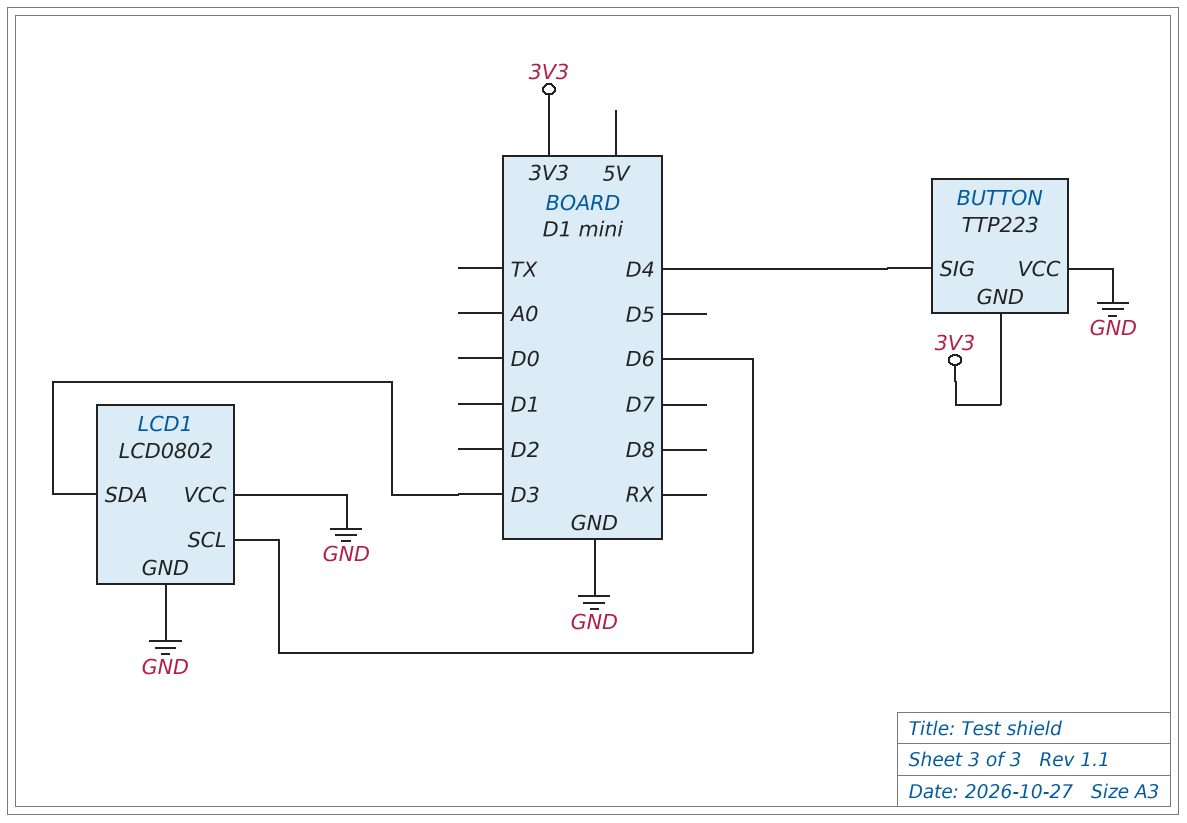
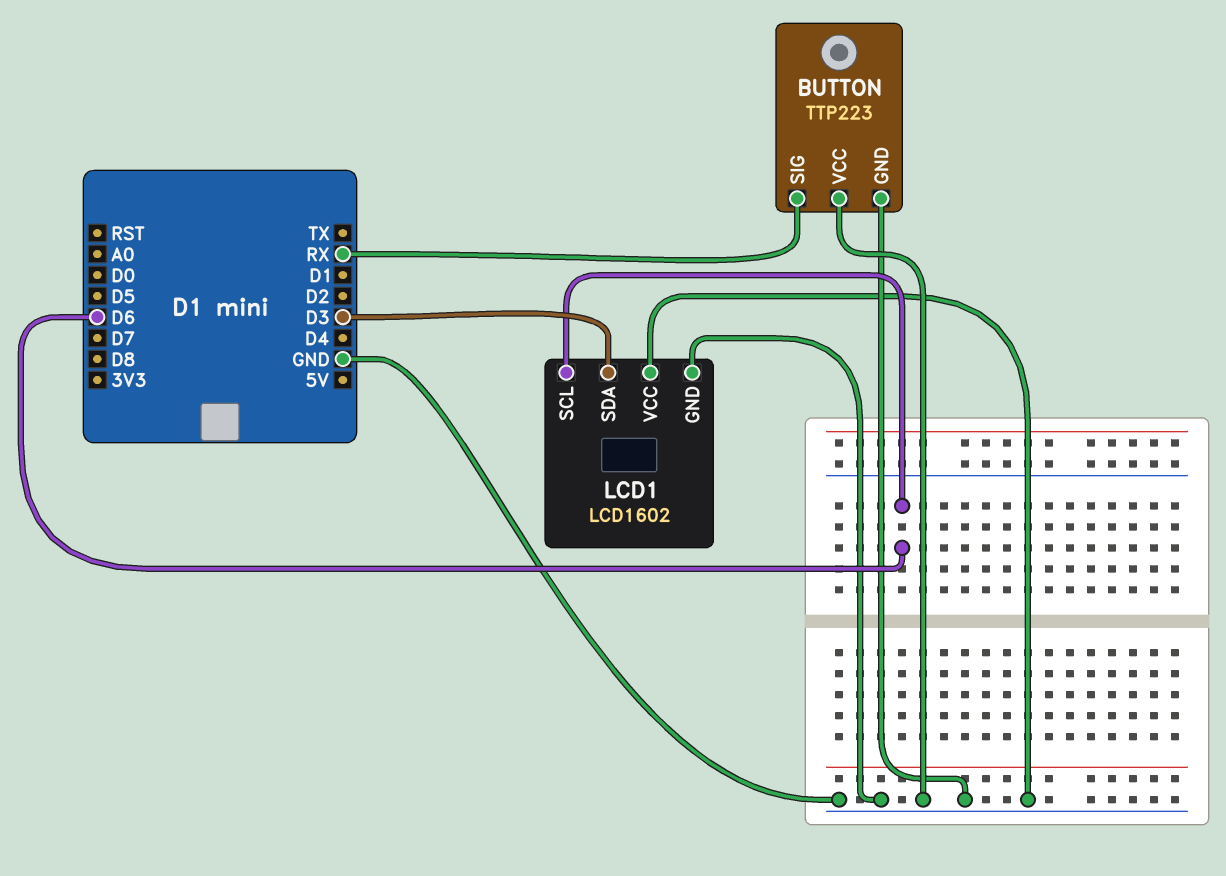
BUTTON pin GND: 3V3 -> GND
BUTTON pin SIG: D4 -> RX
LCD1: LCD0802 -> LCD1602

